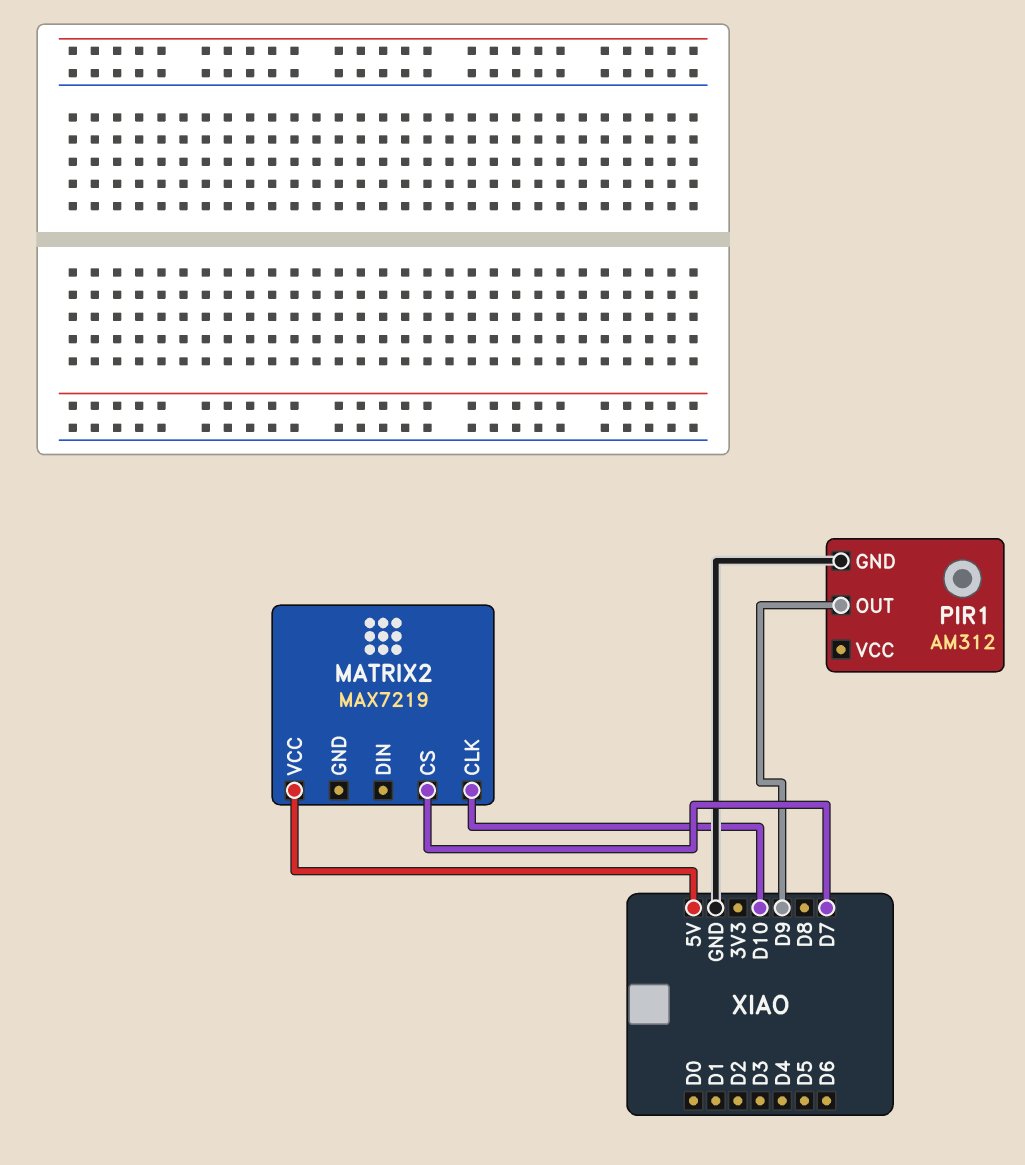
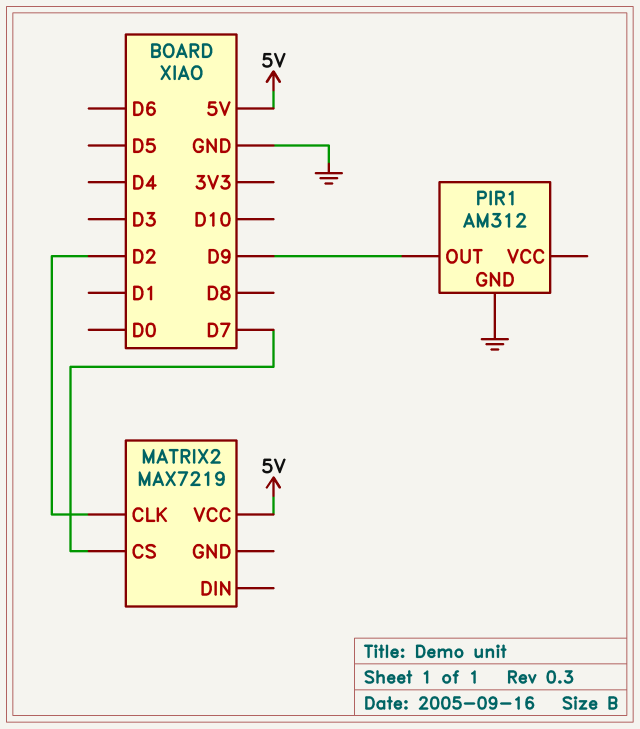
MATRIX2 pin CLK: D10 -> D2

